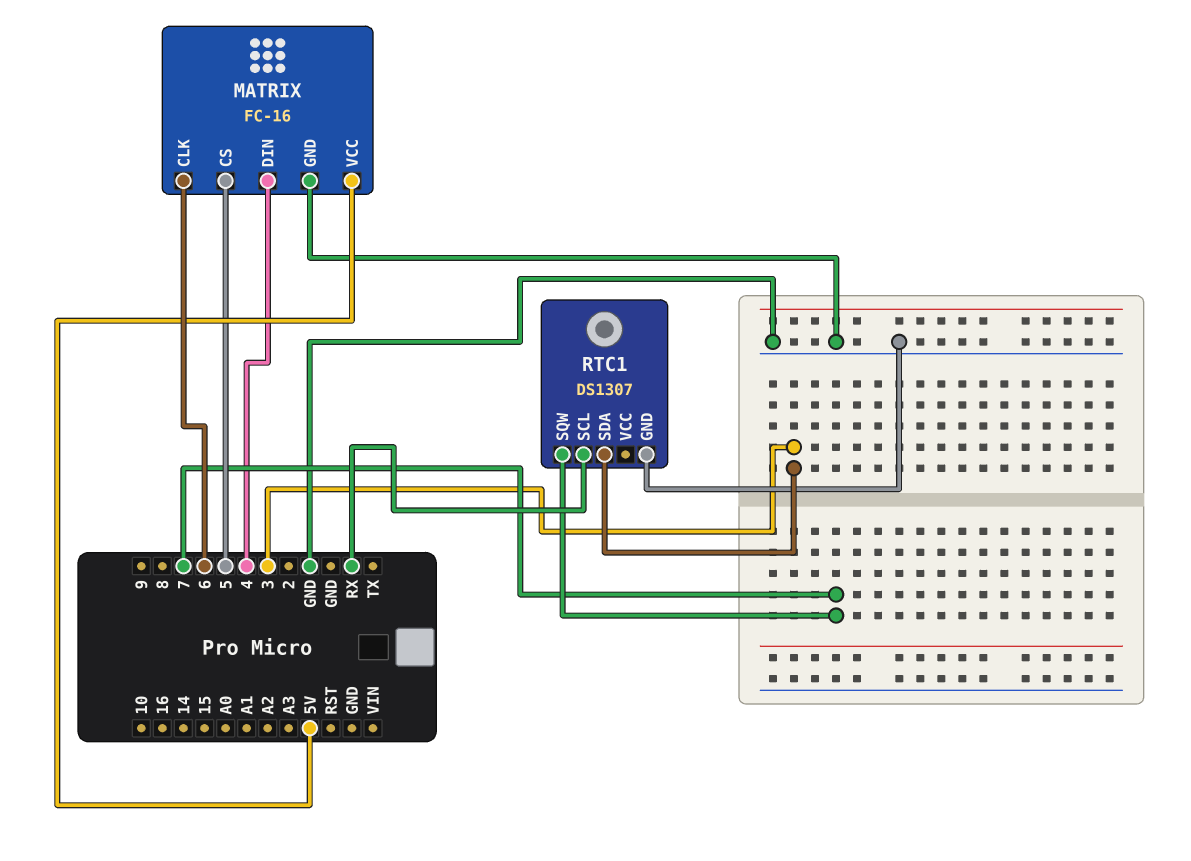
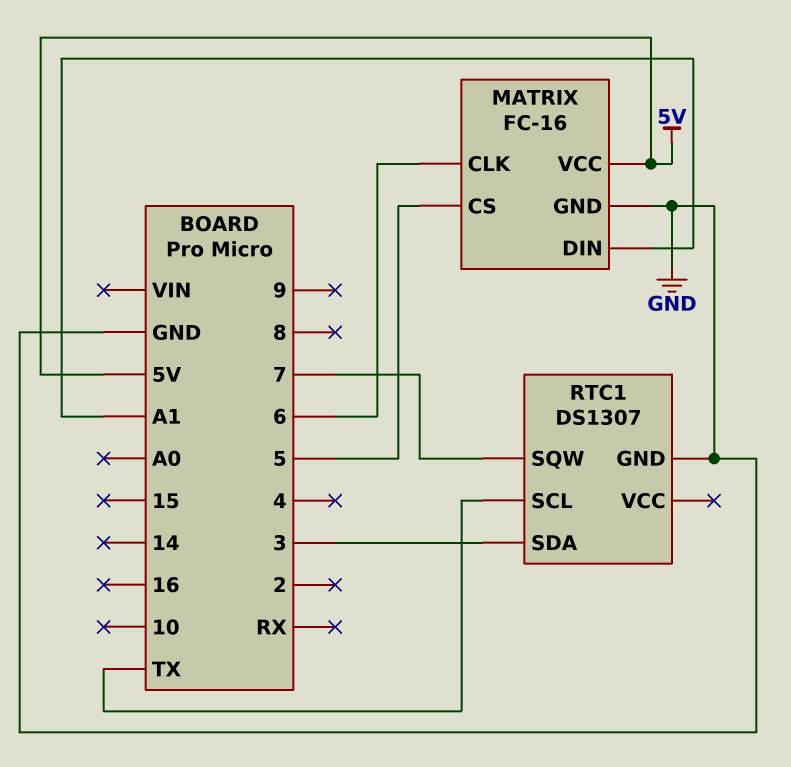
MATRIX pin DIN: 4 -> A1
RTC1 pin SCL: RX -> TX

